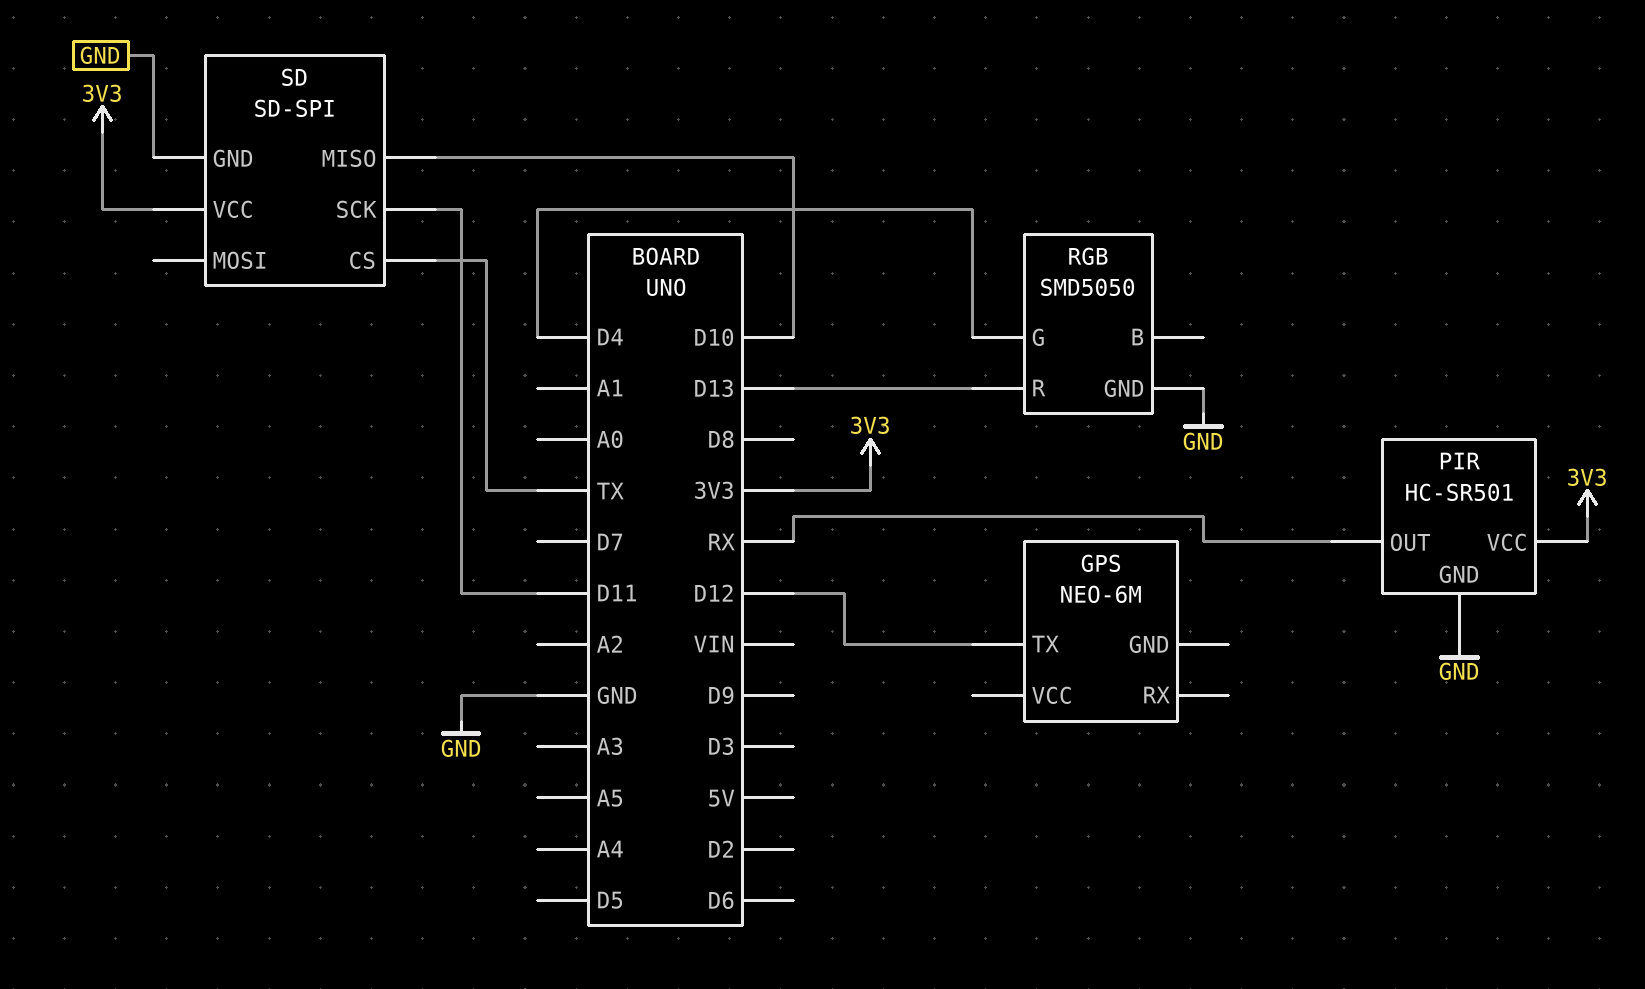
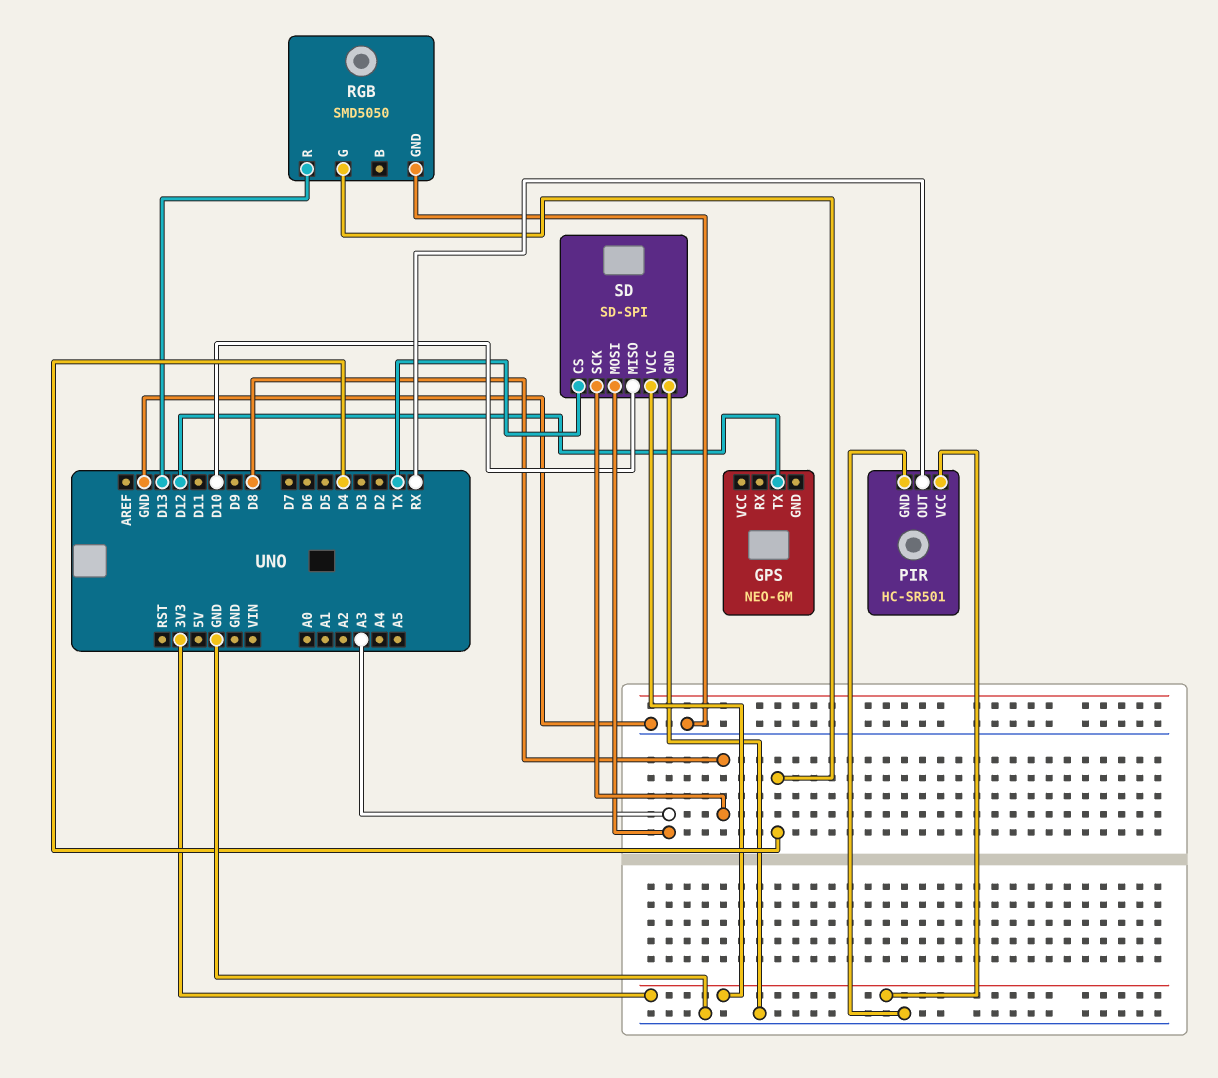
SD pin MOSI: none -> A3
SD pin SCK: D11 -> D8

